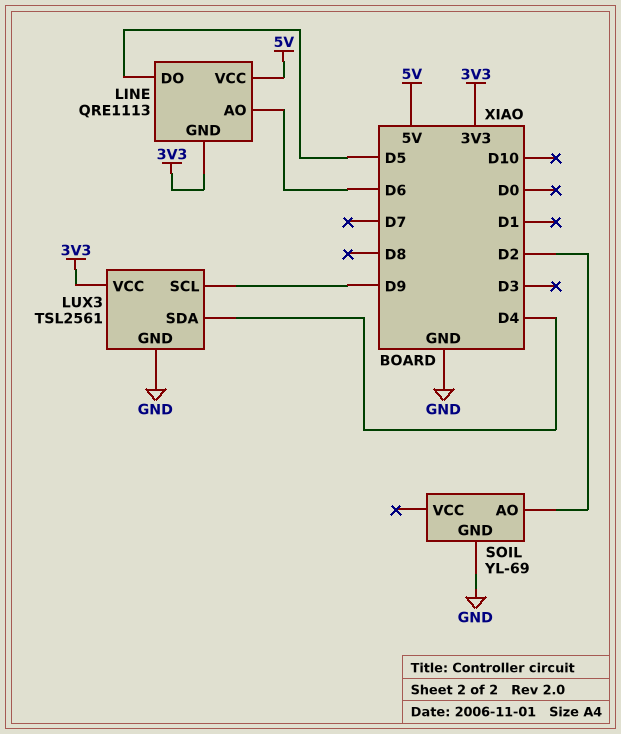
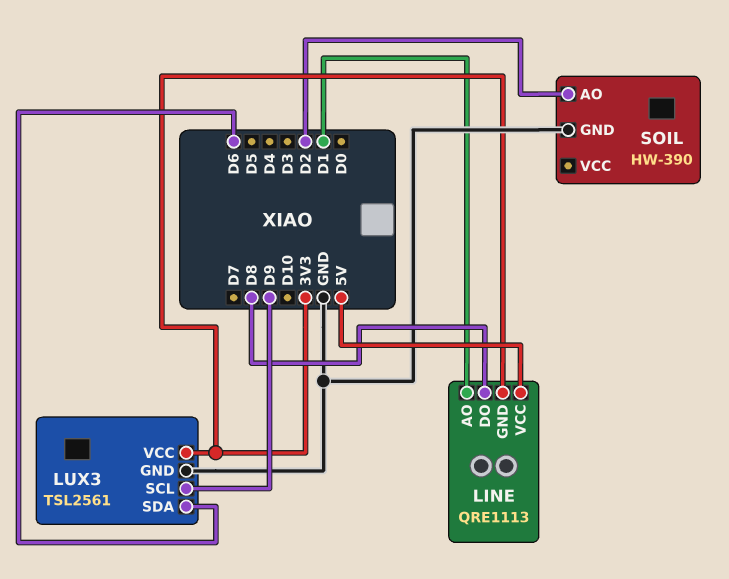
LINE pin AO: D6 -> D1
LINE pin DO: D5 -> D8
LUX3 pin SDA: D4 -> D6
SOIL: YL-69 -> HW-390

